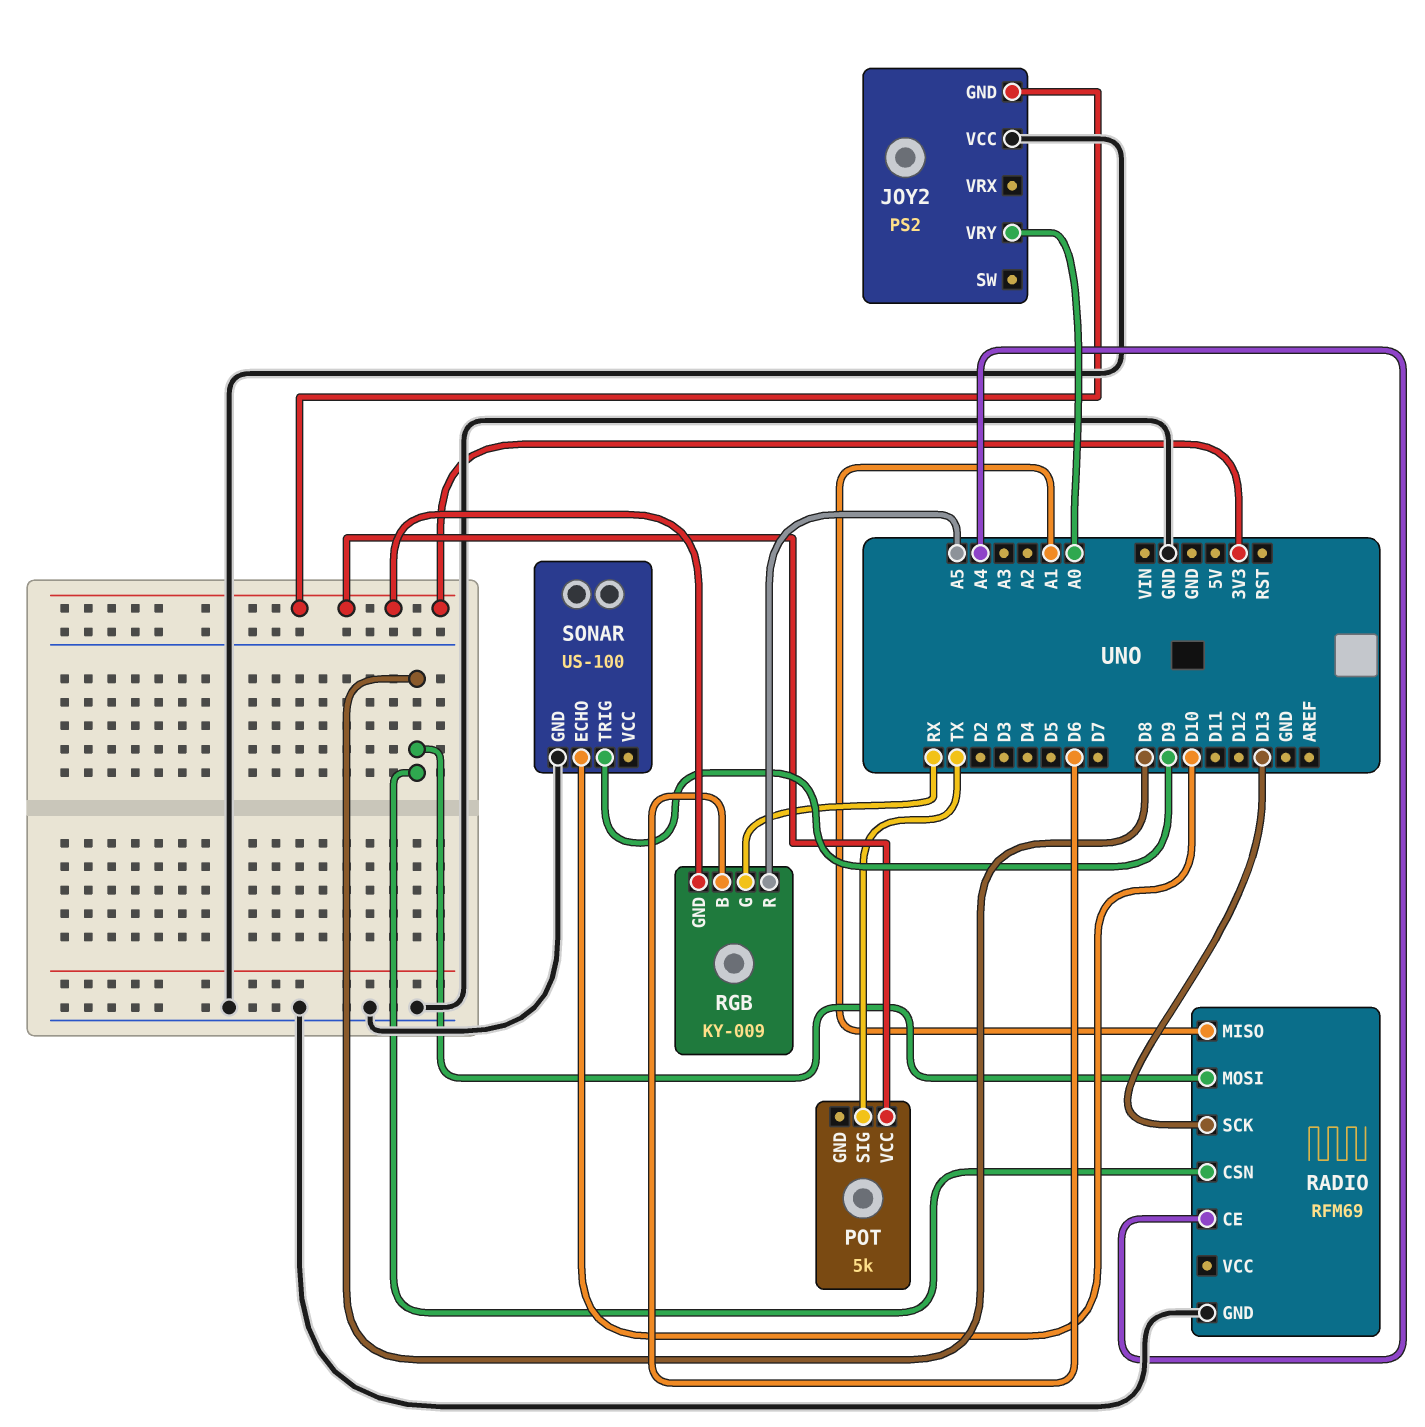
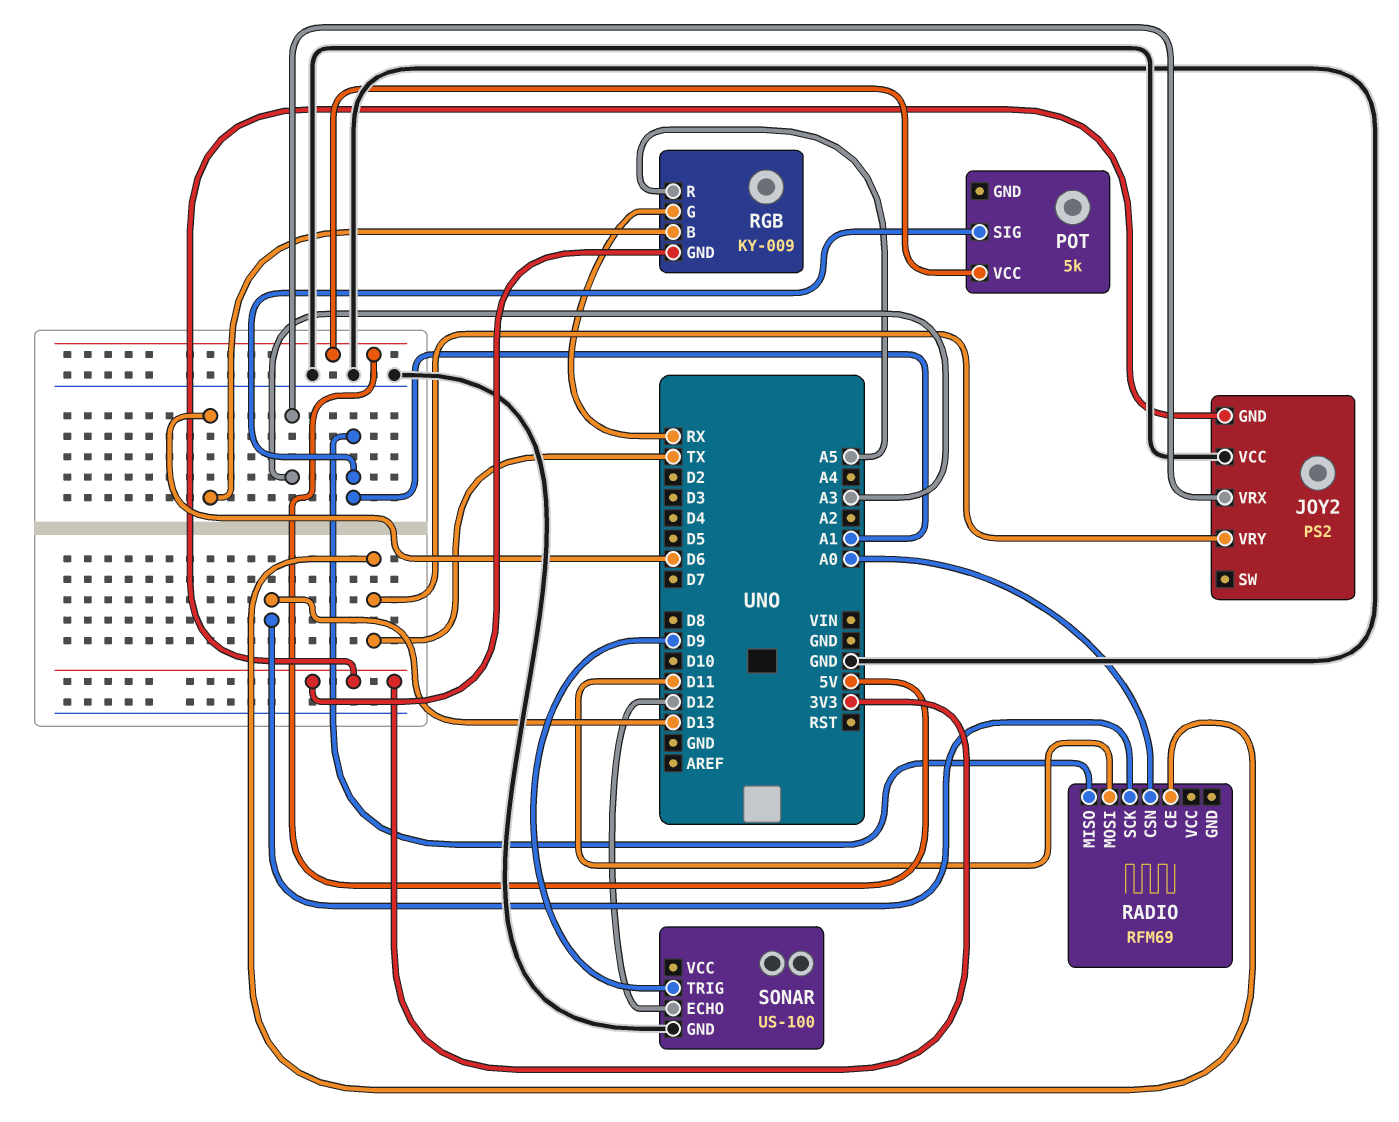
JOY2 pin VRX: none -> A3
JOY2 pin VRY: A0 -> TX
POT pin SIG: TX -> A1
POT pin VCC: 3V3 -> 5V
RADIO pin CE: A4 -> TX
RADIO pin CSN: D8 -> A0
RADIO pin GND: GND -> none
RADIO pin MOSI: D8 -> D11
SONAR pin ECHO: D10 -> D12

